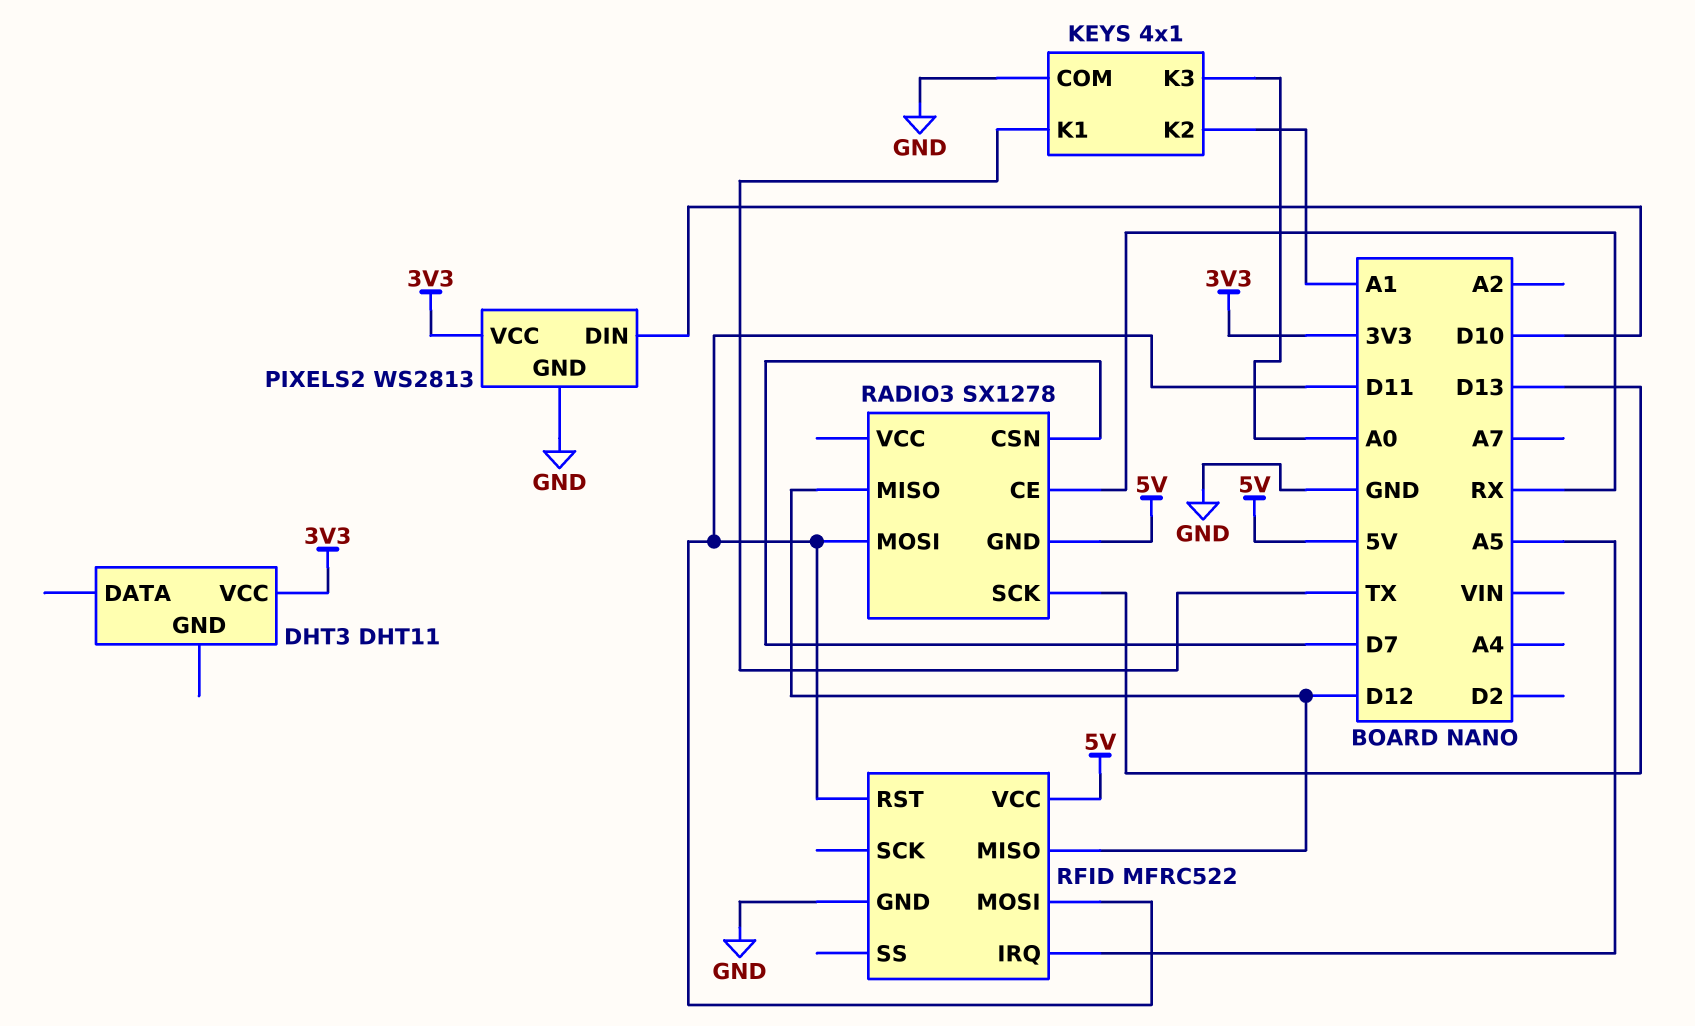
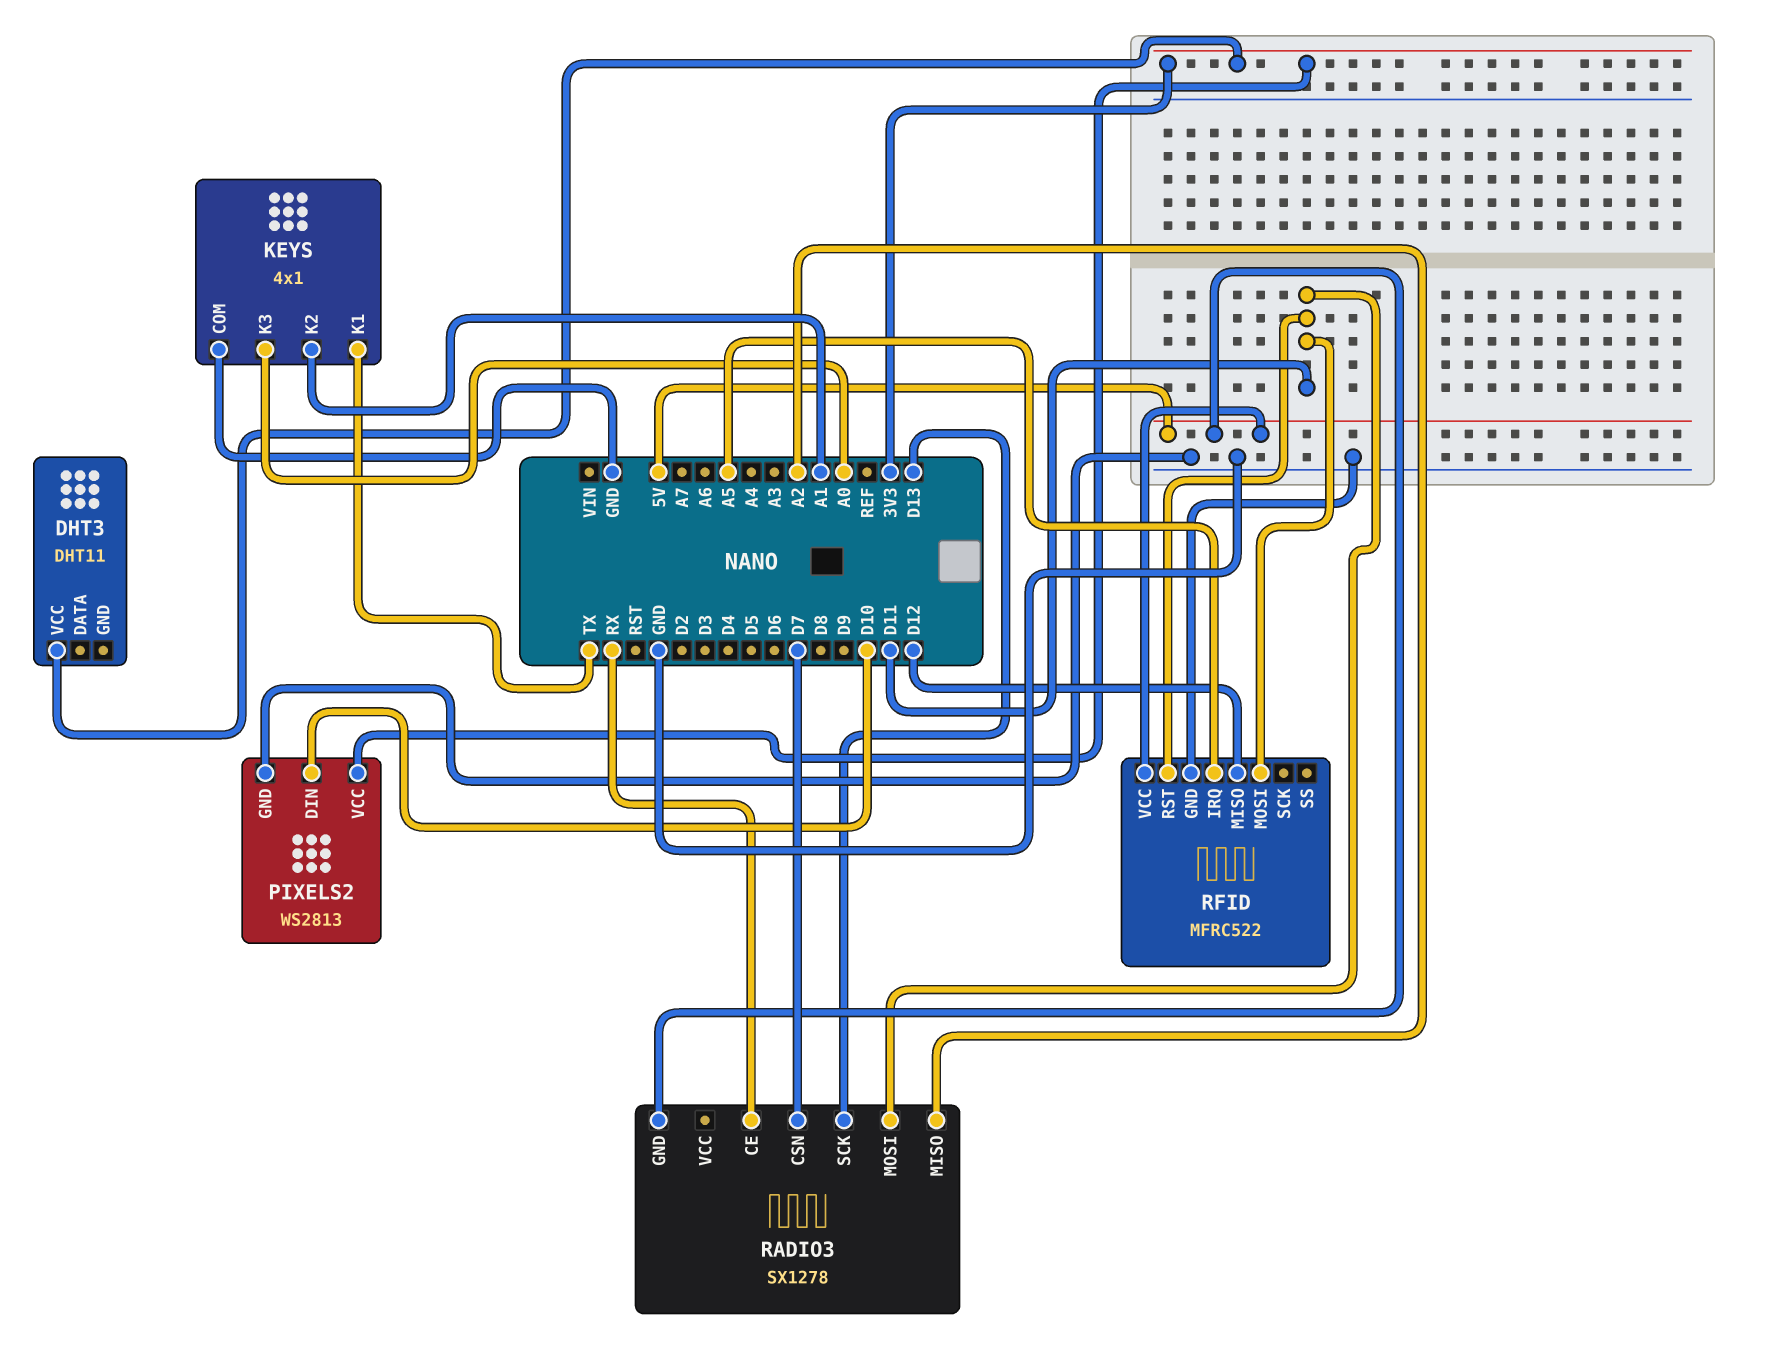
RADIO3 pin MISO: D12 -> A2

